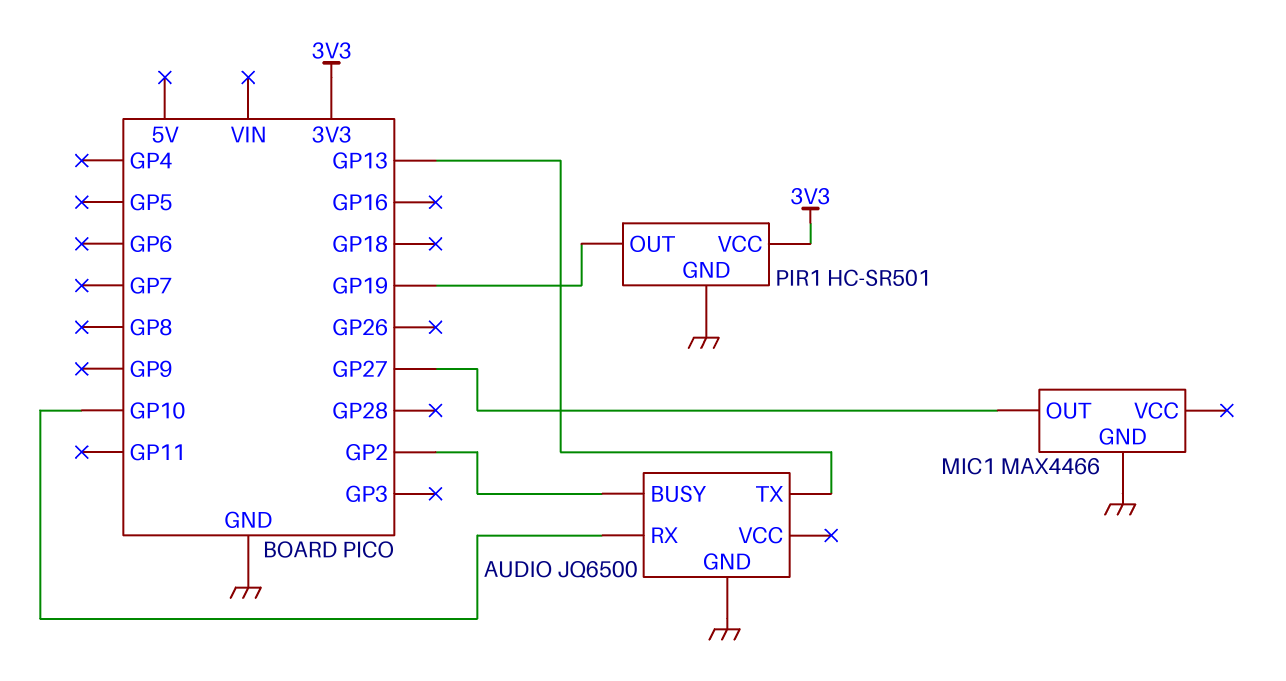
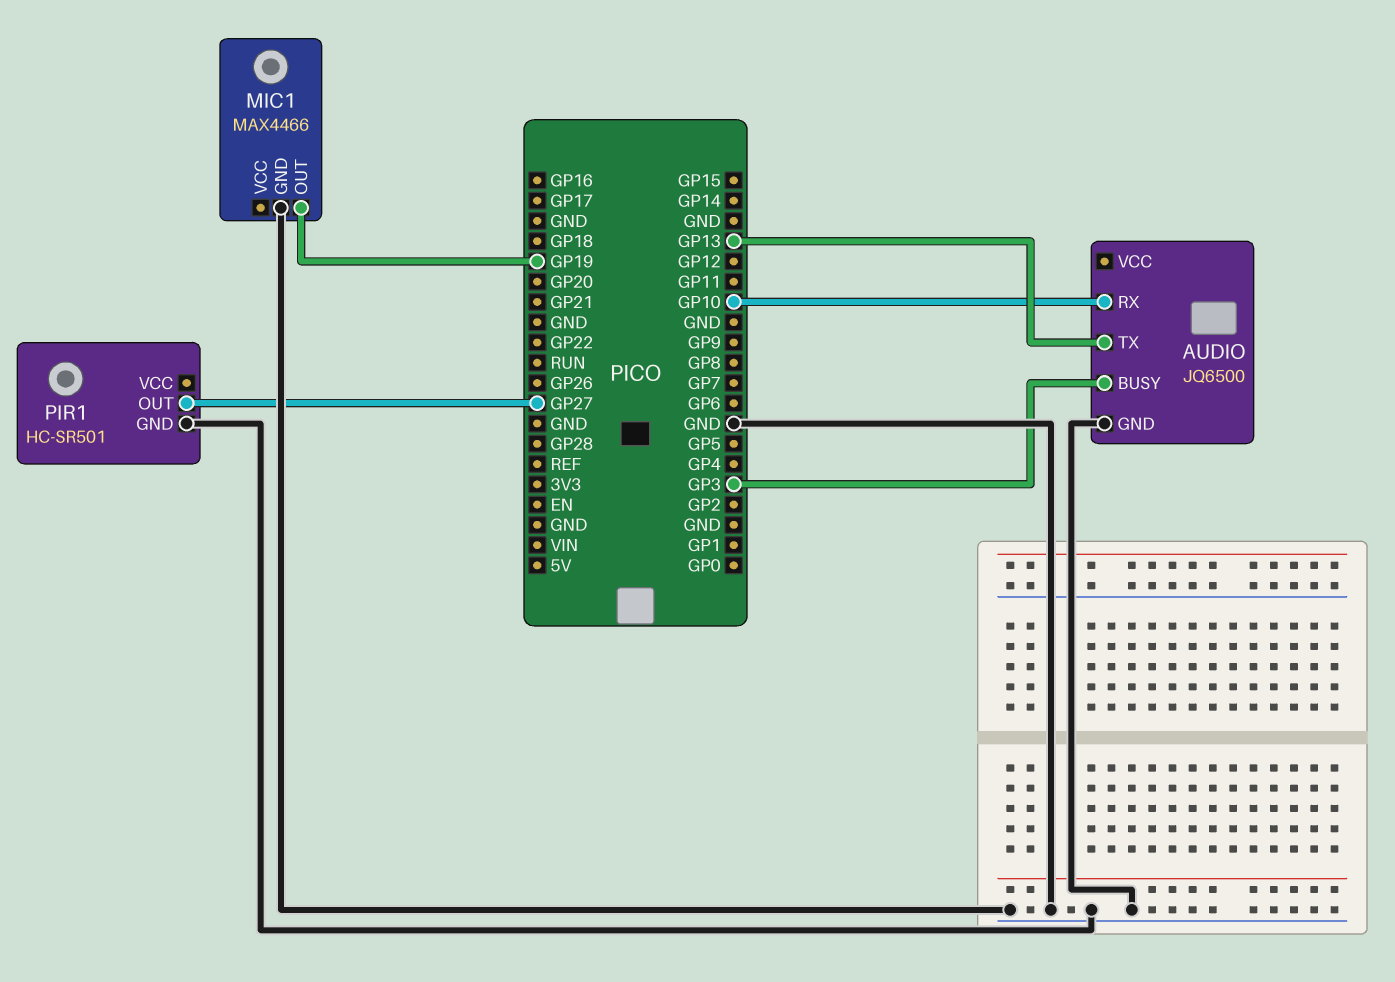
AUDIO pin BUSY: GP2 -> GP3
MIC1 pin OUT: GP27 -> GP19
PIR1 pin OUT: GP19 -> GP27
PIR1 pin VCC: 3V3 -> none

